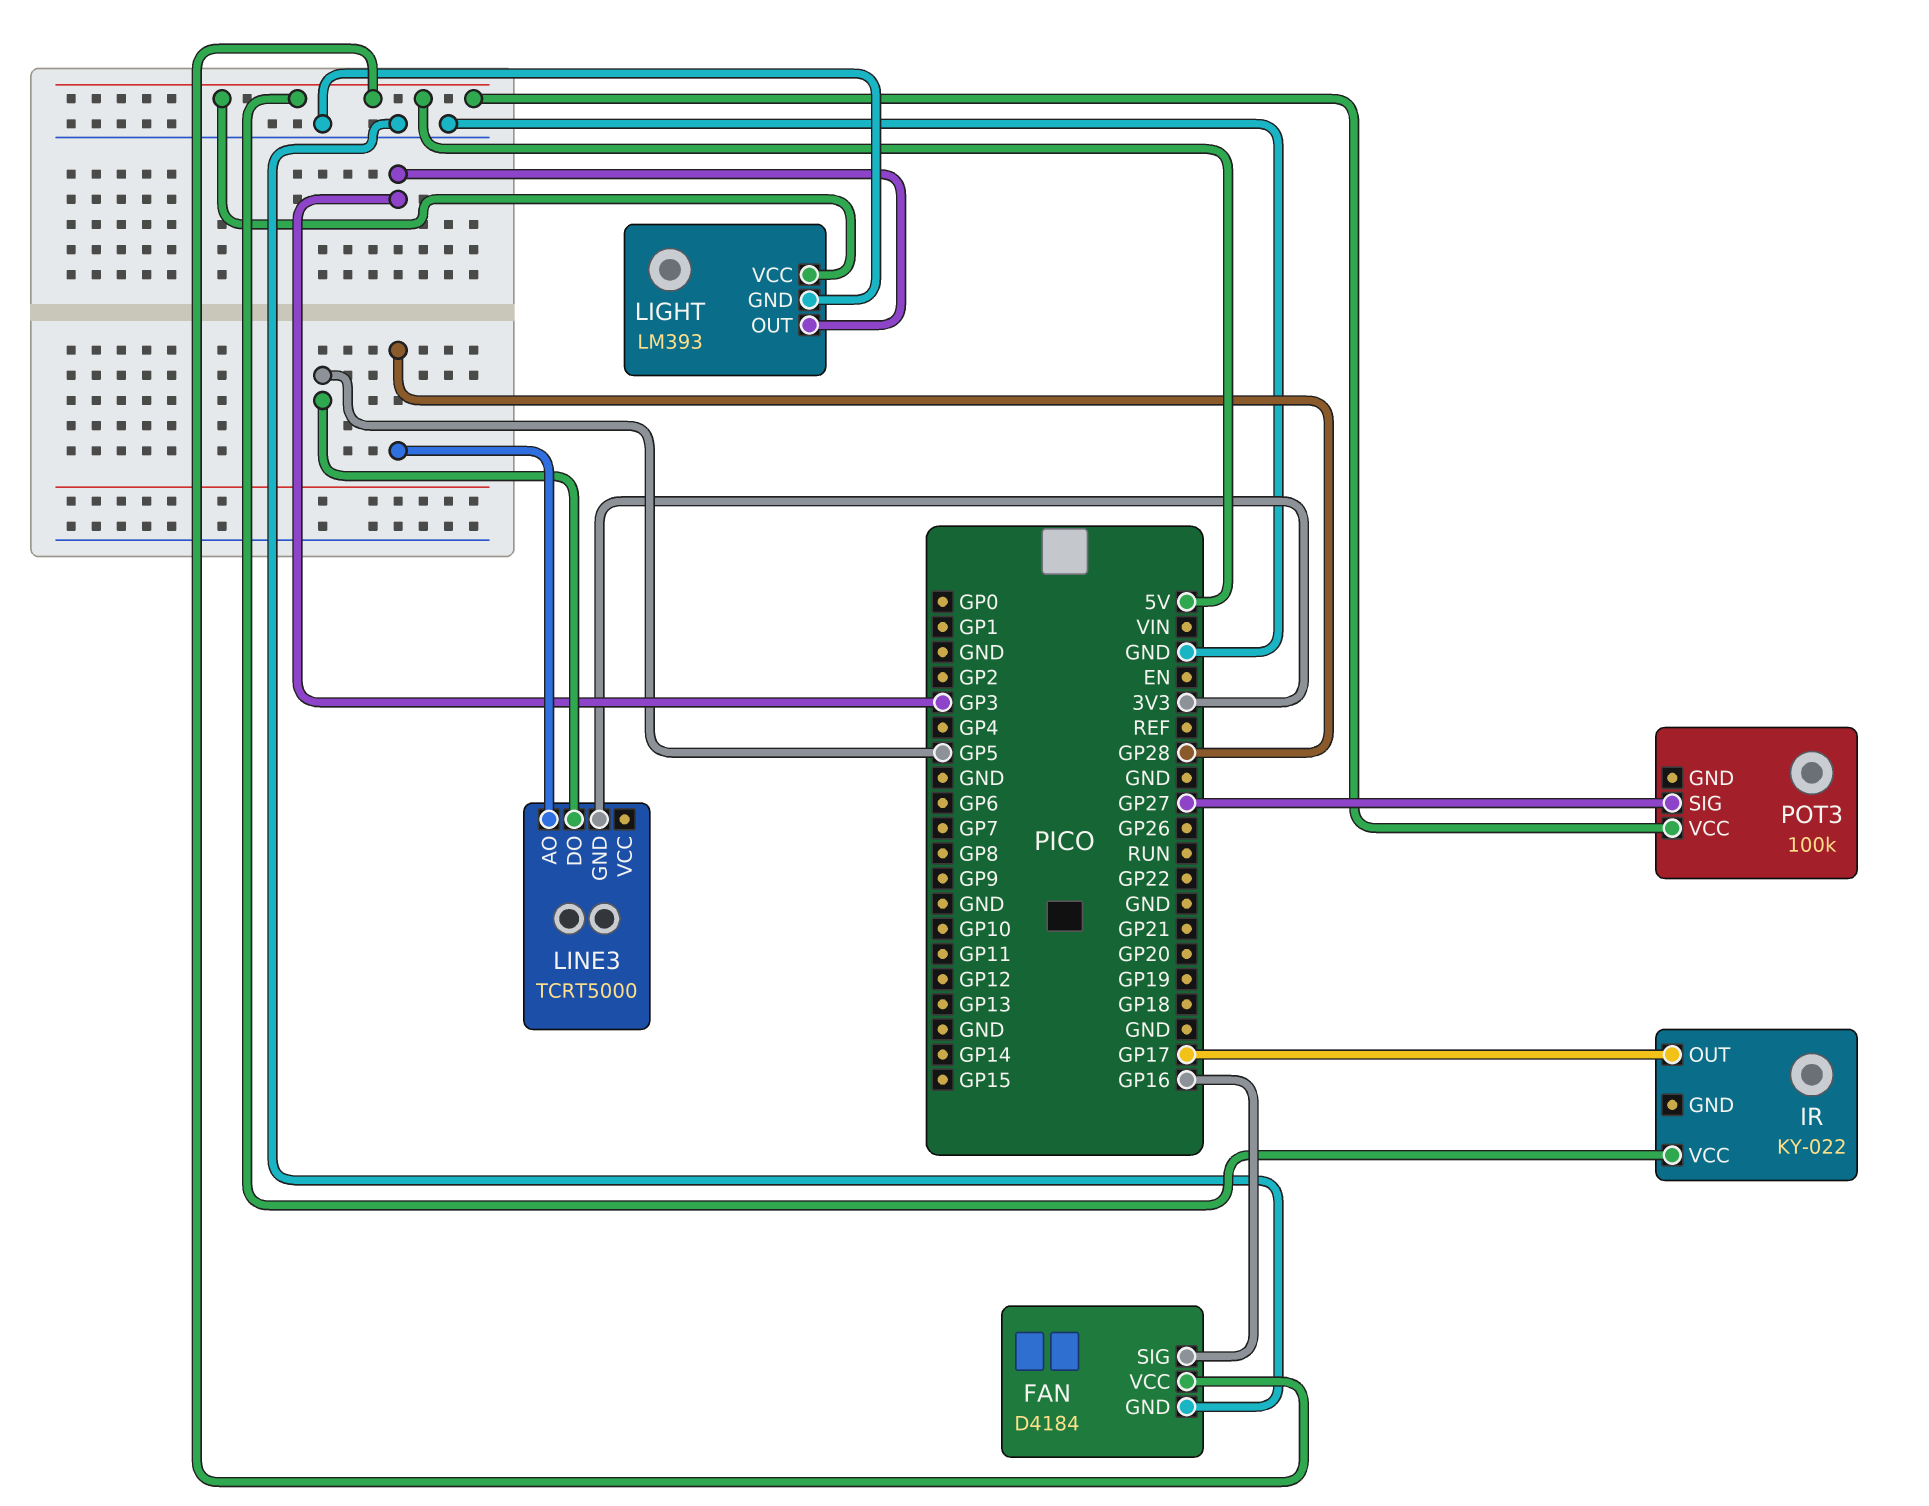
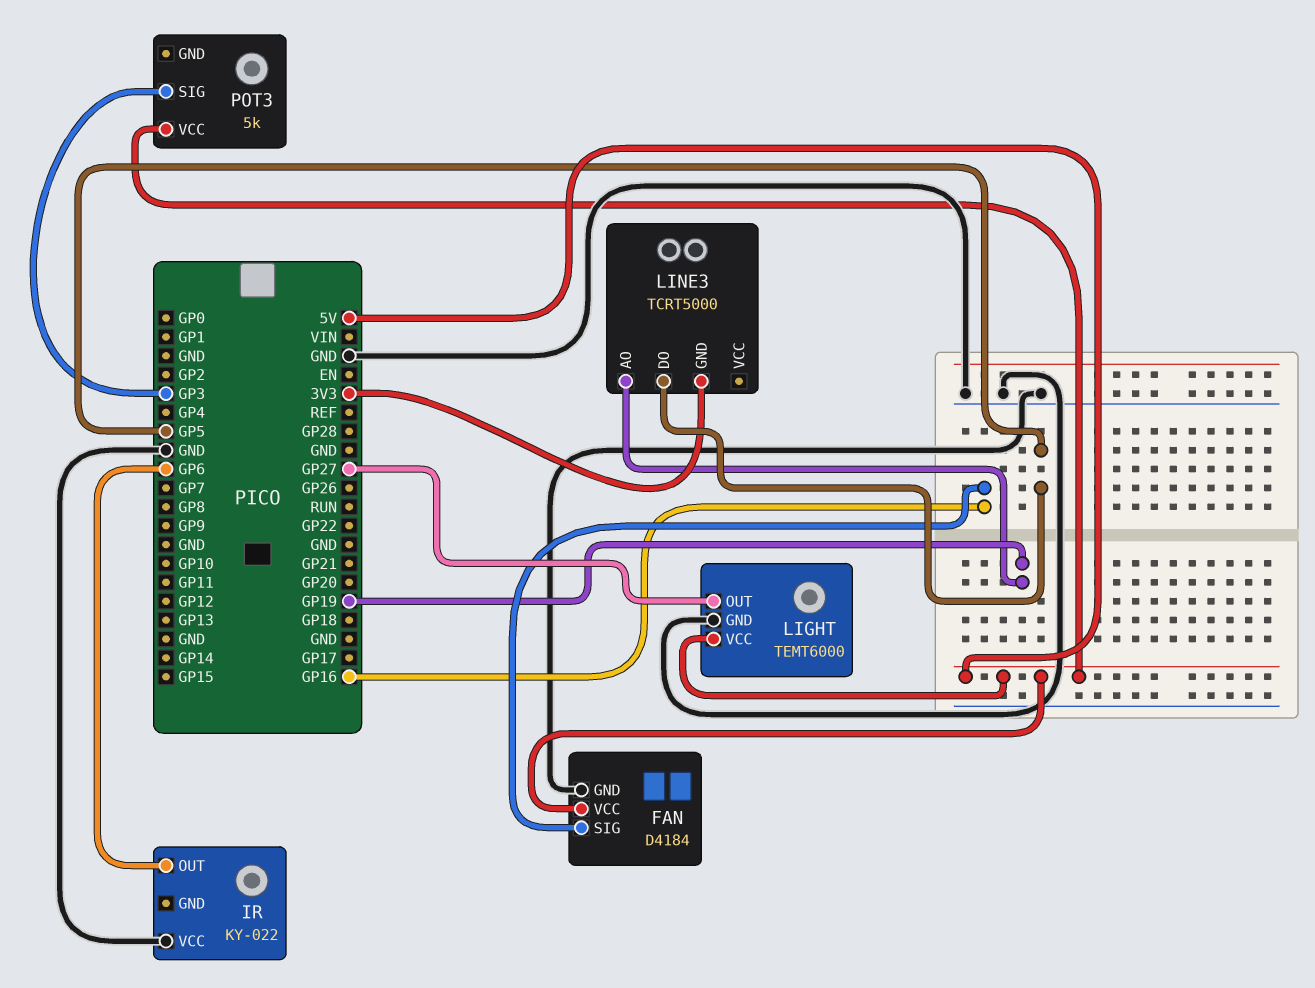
IR pin OUT: GP17 -> GP6
IR pin VCC: 5V -> GND
LIGHT: LM393 -> TEMT6000
LIGHT pin OUT: GP3 -> GP27
LINE3 pin AO: GP28 -> GP19
POT3: 100k -> 5k
POT3 pin SIG: GP27 -> GP3

